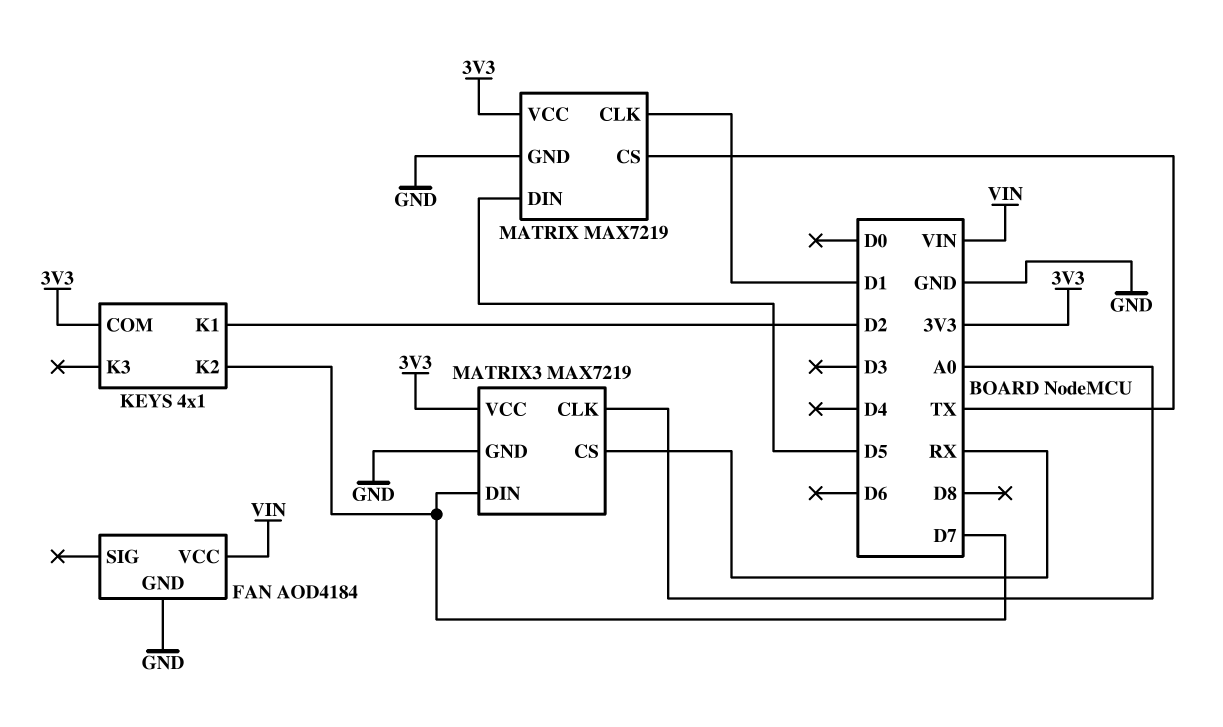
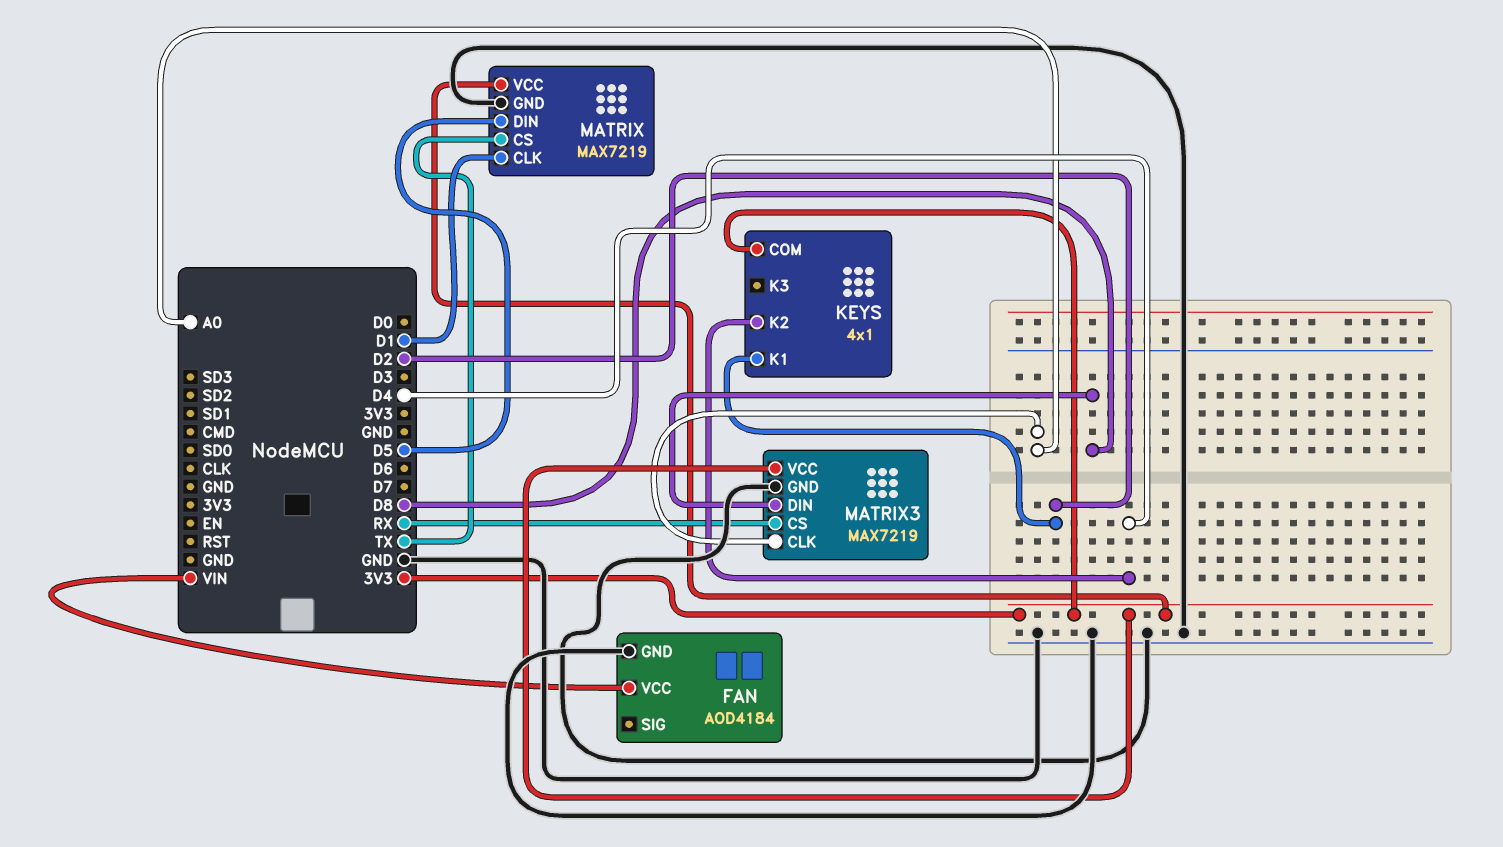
KEYS pin K2: D7 -> D4
MATRIX3 pin DIN: D7 -> D8

